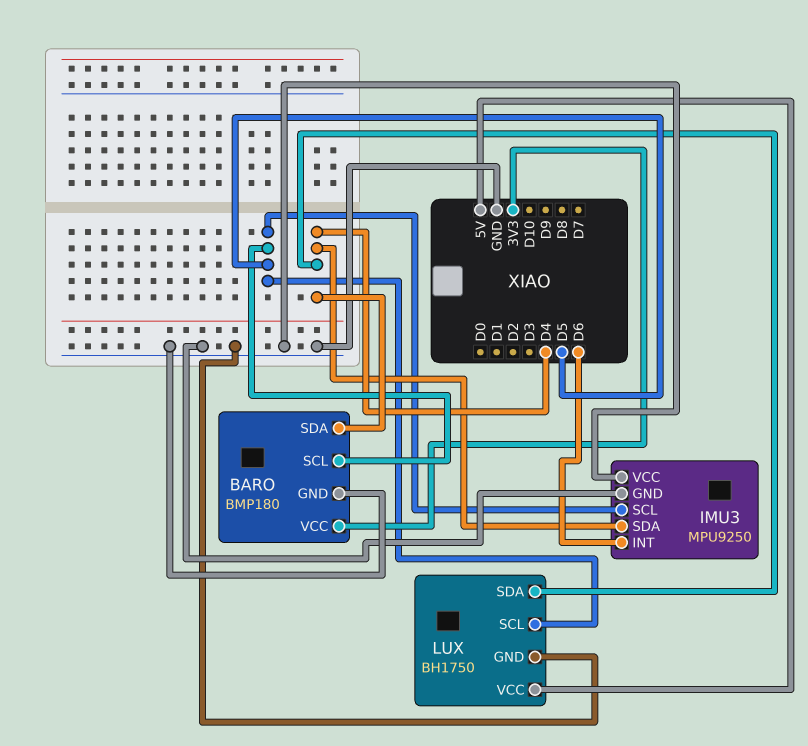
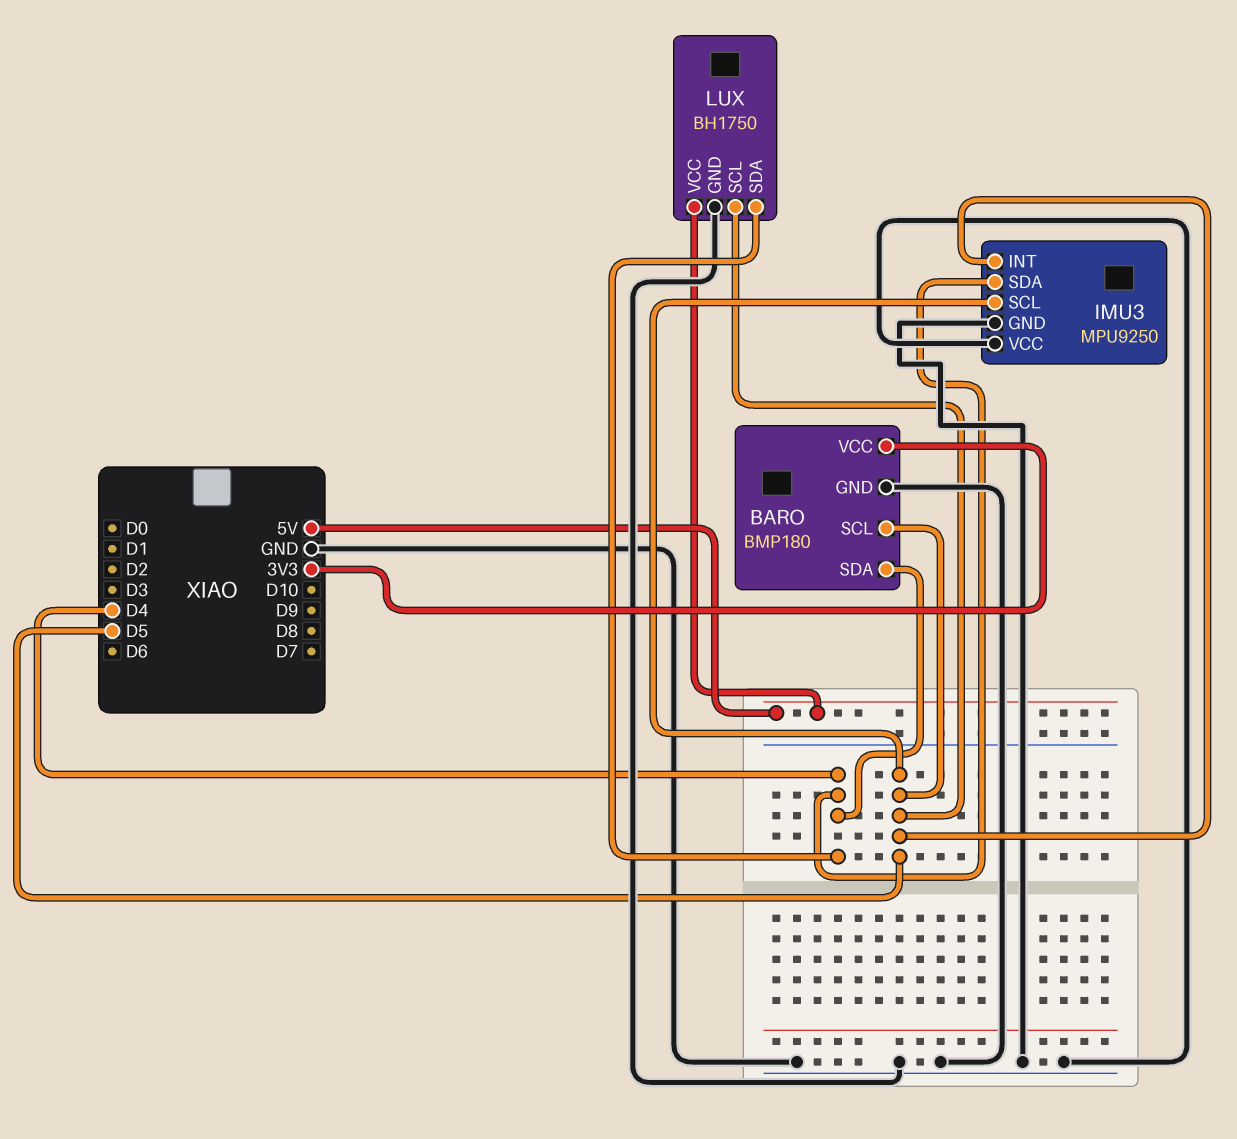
IMU3 pin INT: D6 -> D5

